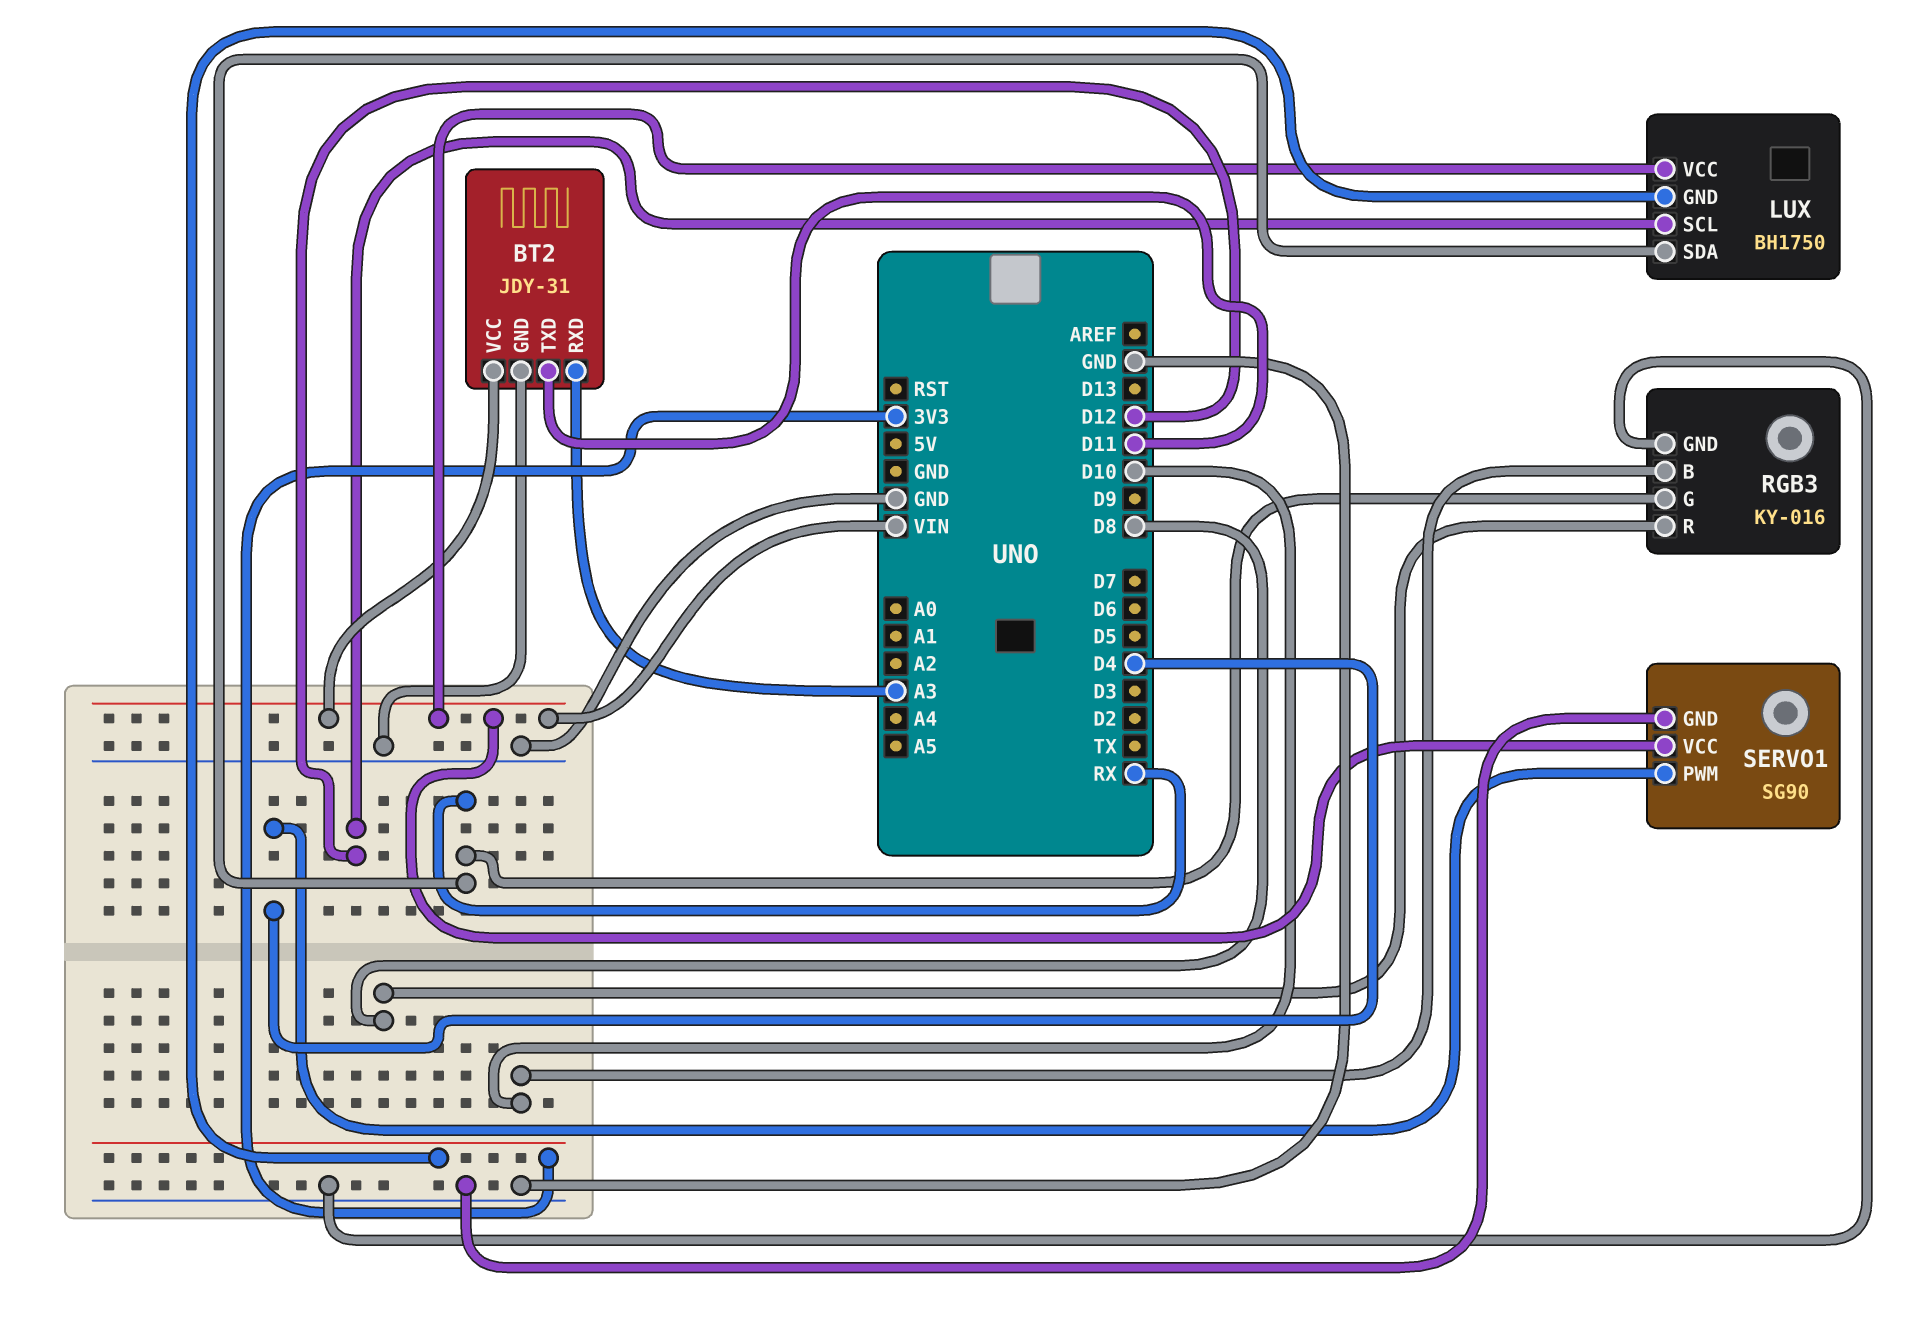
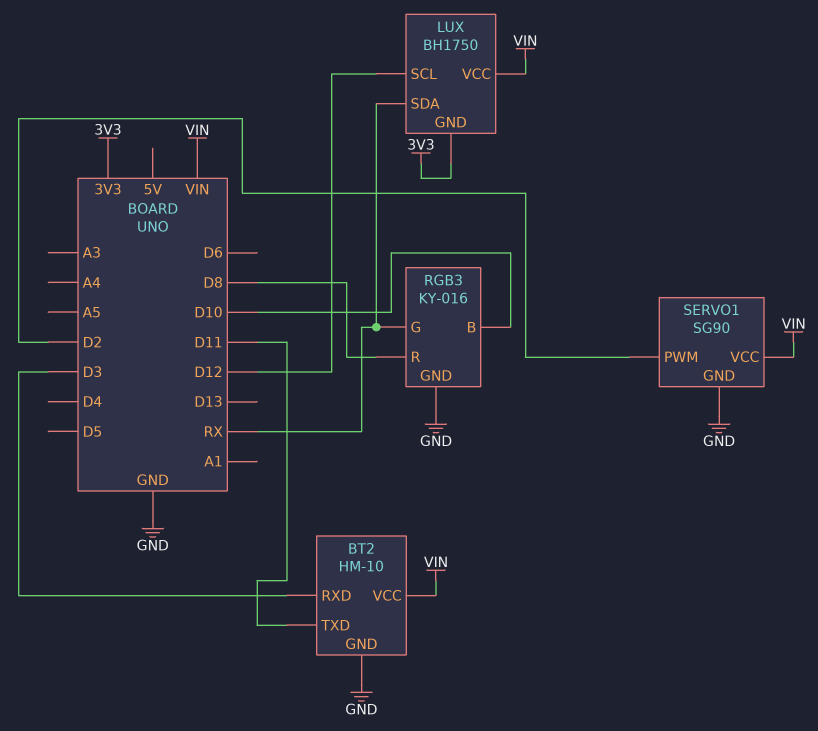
BT2: JDY-31 -> HM-10
BT2 pin RXD: A3 -> D3
SERVO1 pin PWM: D4 -> D2

